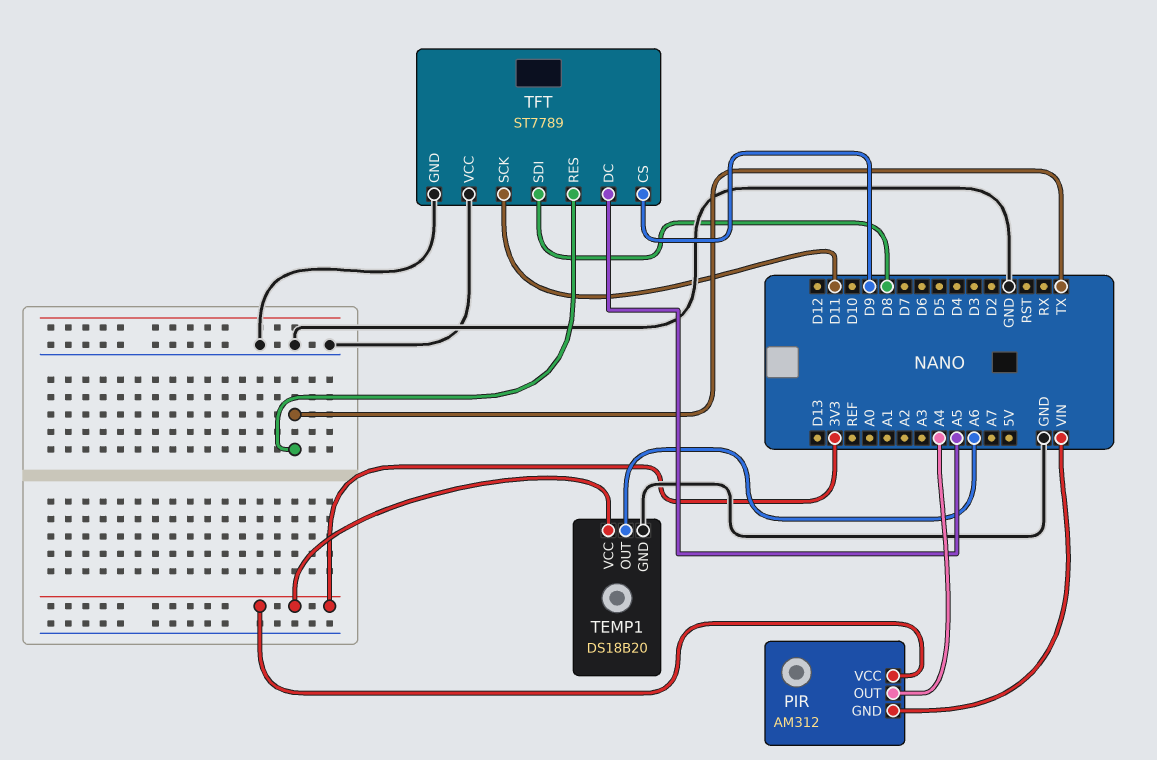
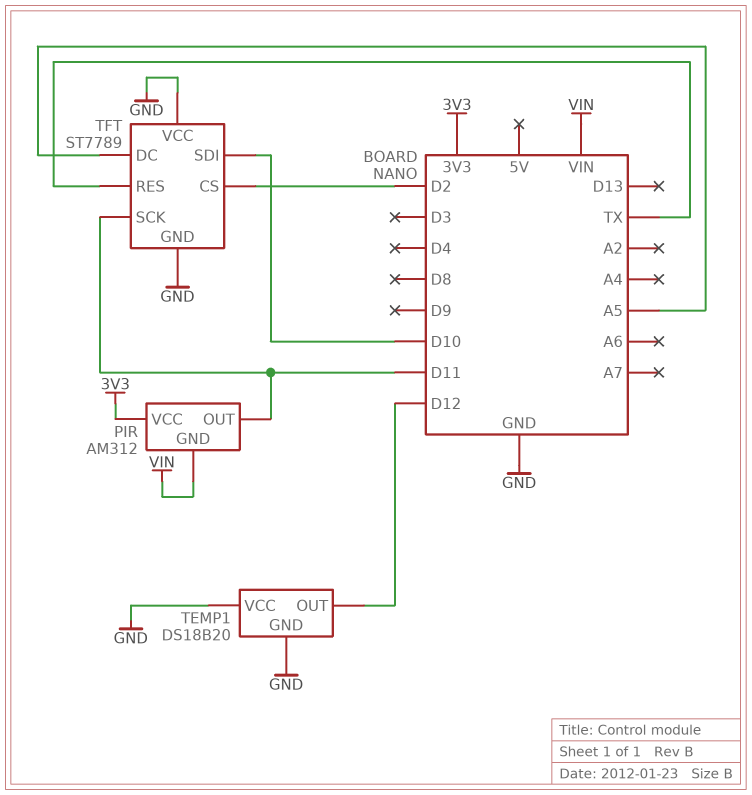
PIR pin OUT: A4 -> D11
TEMP1 pin OUT: A6 -> D12
TEMP1 pin VCC: 3V3 -> GND
TFT pin CS: D9 -> D2
TFT pin SDI: D8 -> D10

